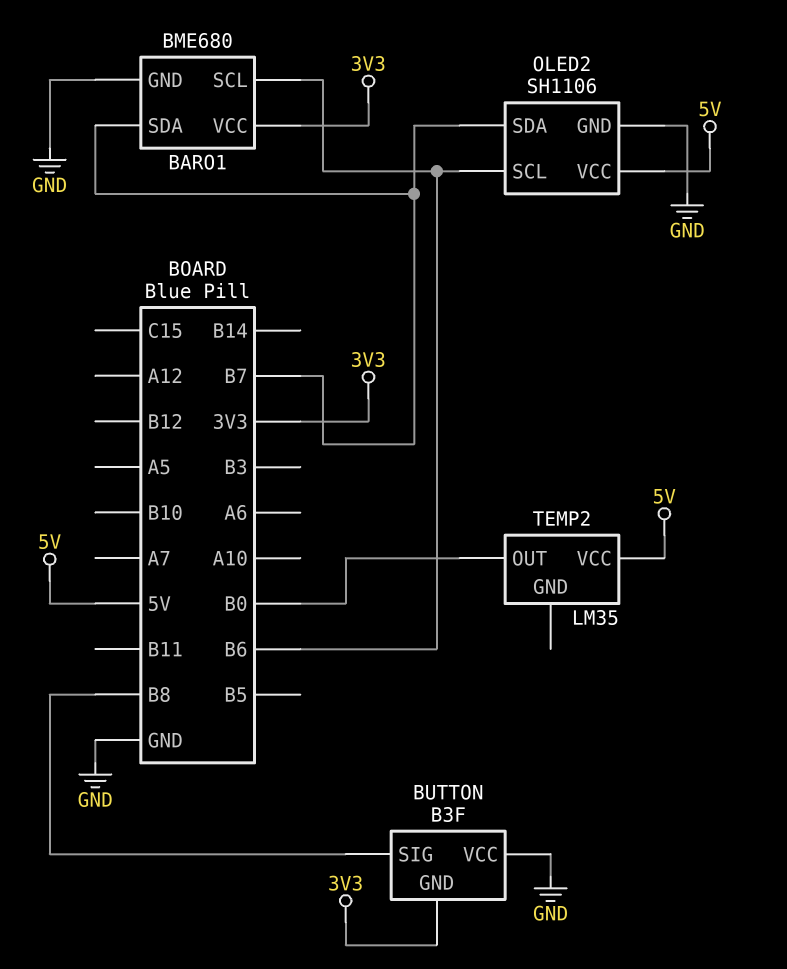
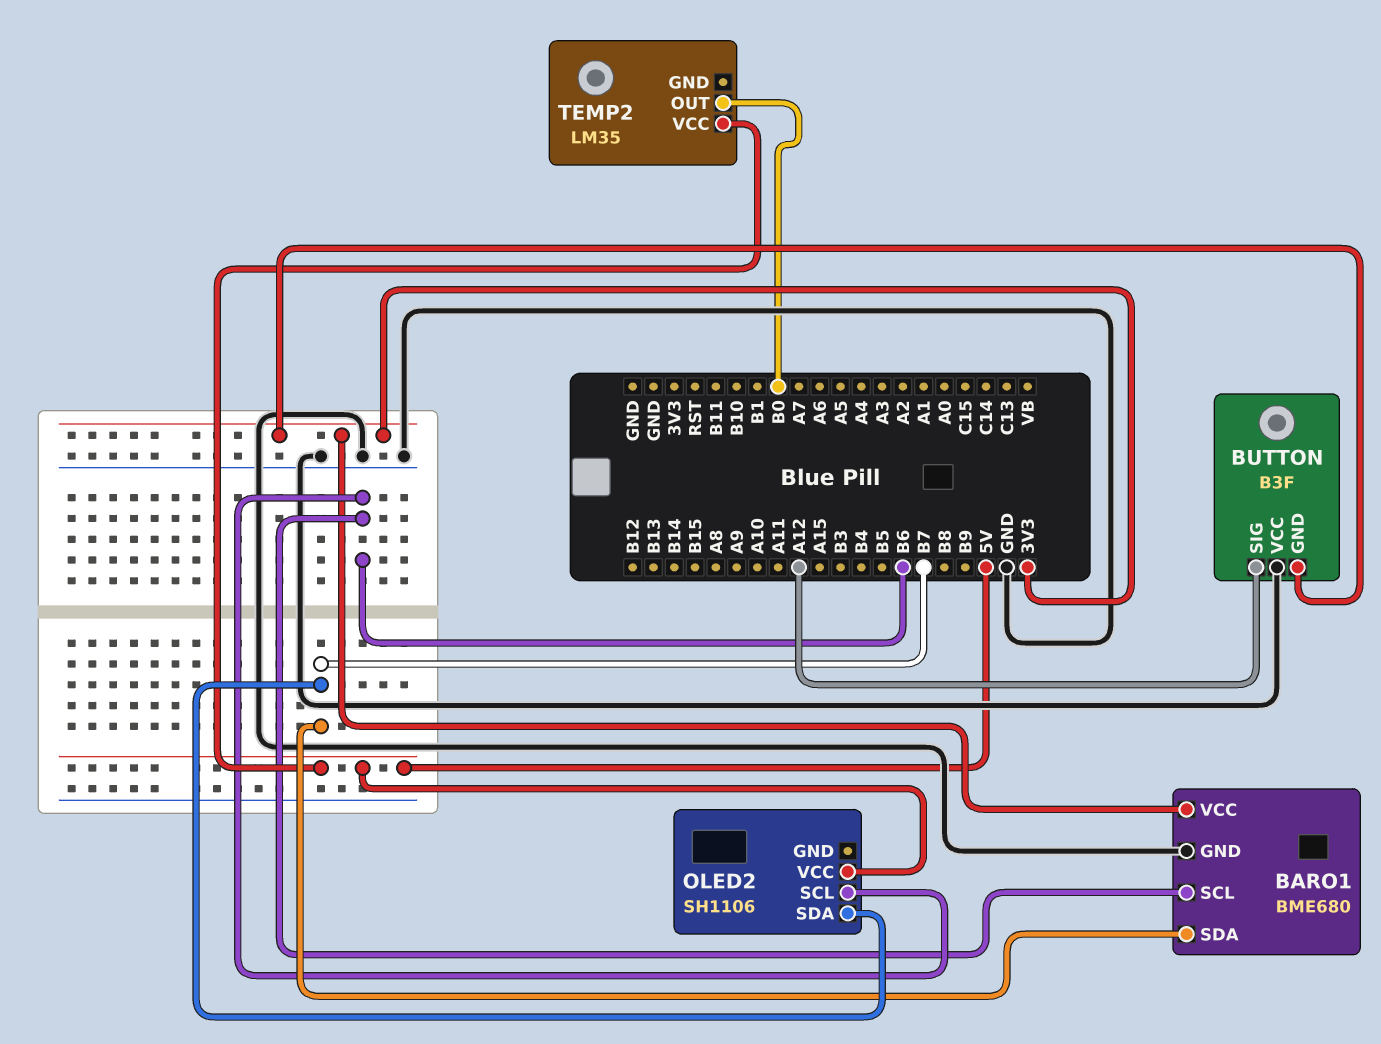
BUTTON pin SIG: B8 -> A12
OLED2 pin GND: GND -> none

